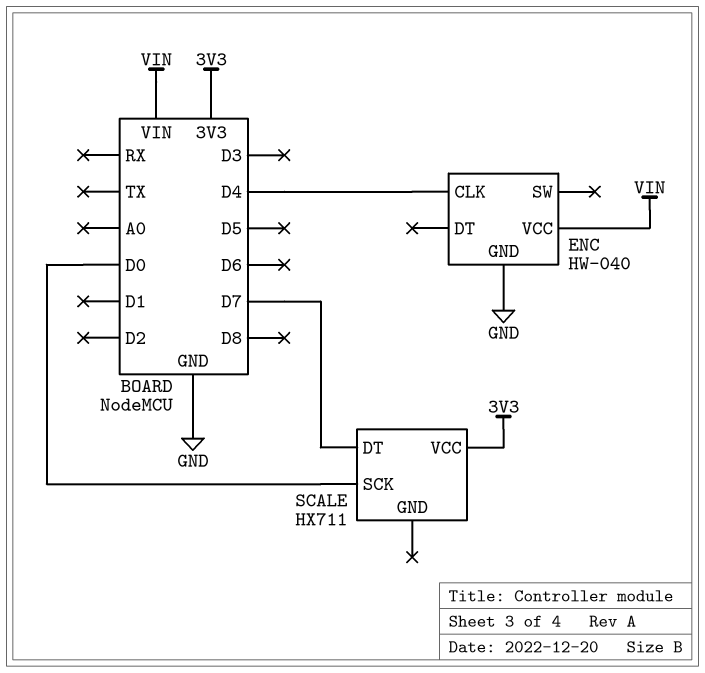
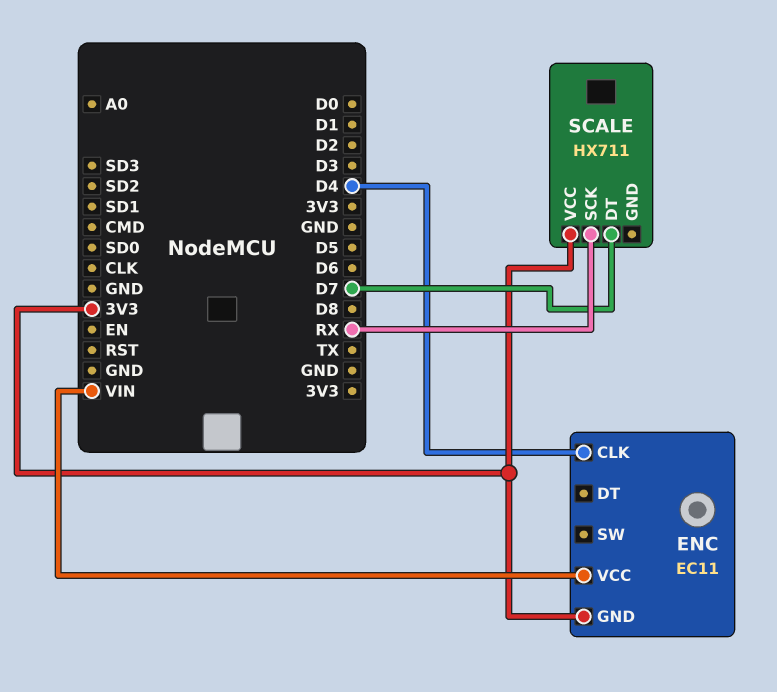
ENC: HW-040 -> EC11
ENC pin GND: GND -> 3V3
SCALE pin SCK: D0 -> RX

